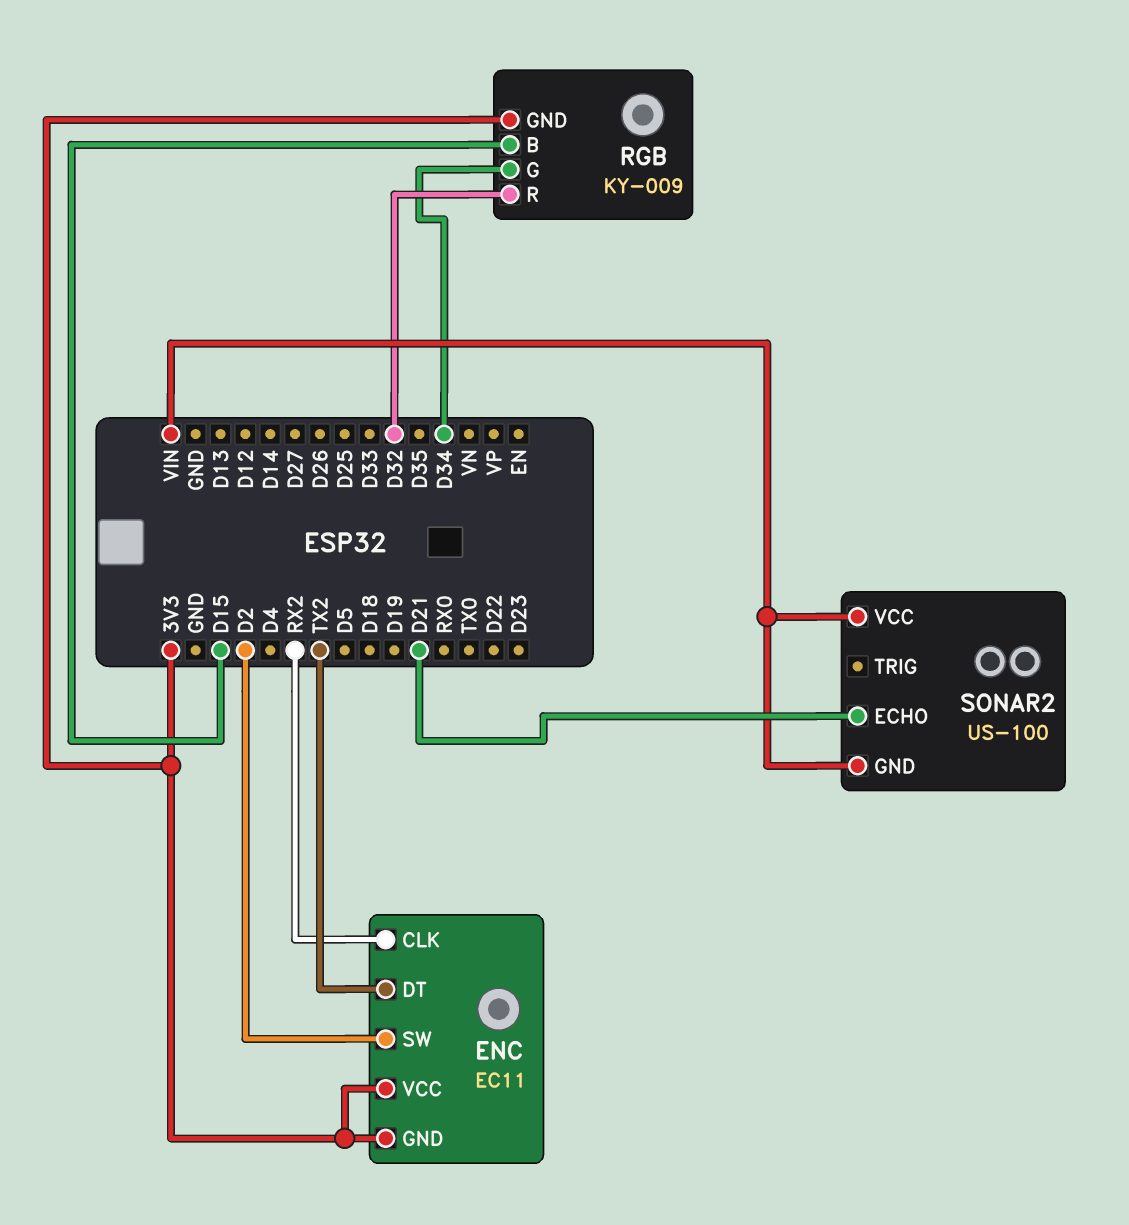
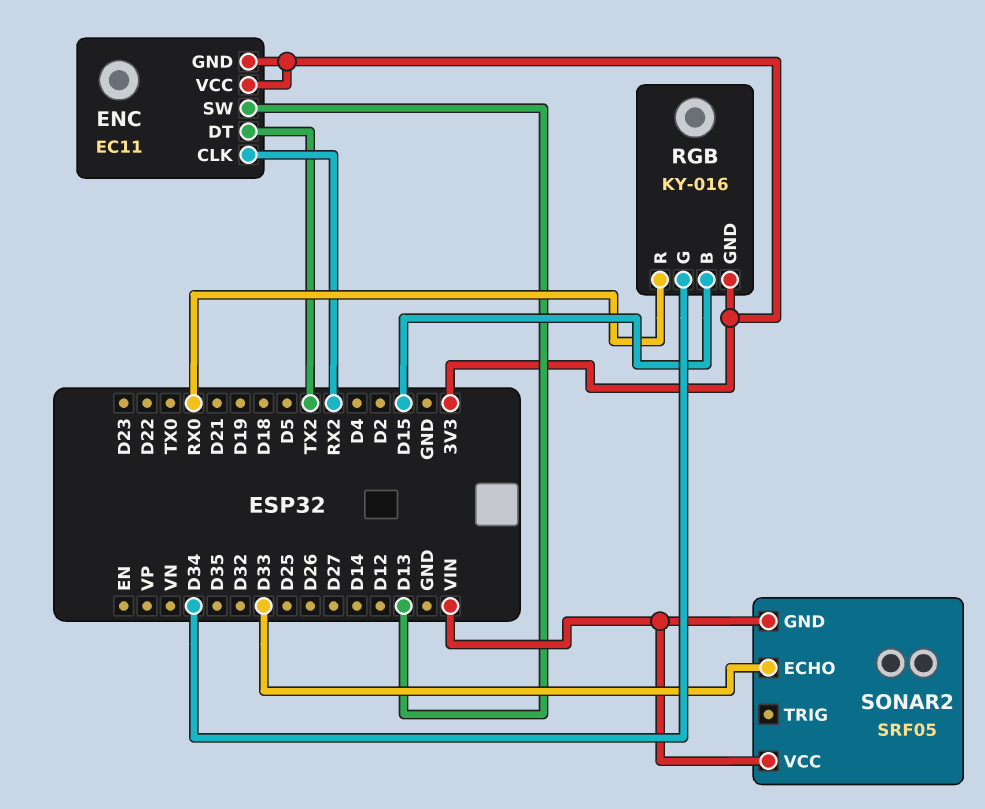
ENC pin SW: D2 -> D13
RGB: KY-009 -> KY-016
RGB pin R: D32 -> RX0
SONAR2: US-100 -> SRF05
SONAR2 pin ECHO: D21 -> D33

